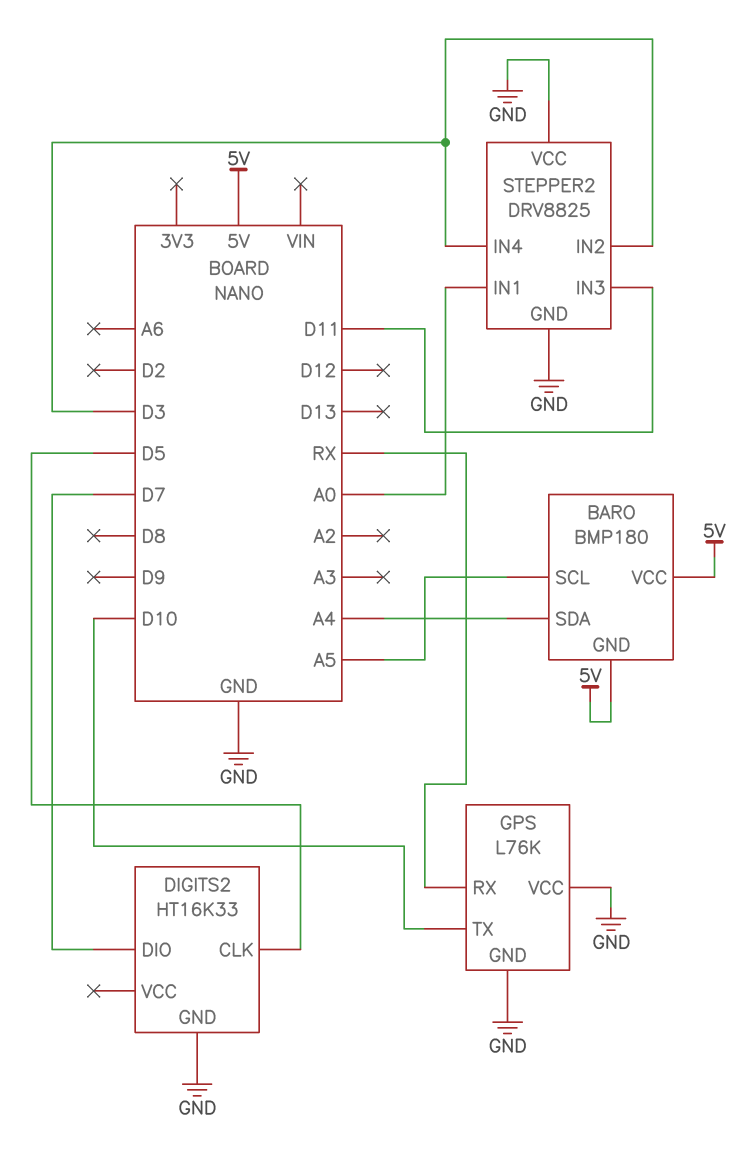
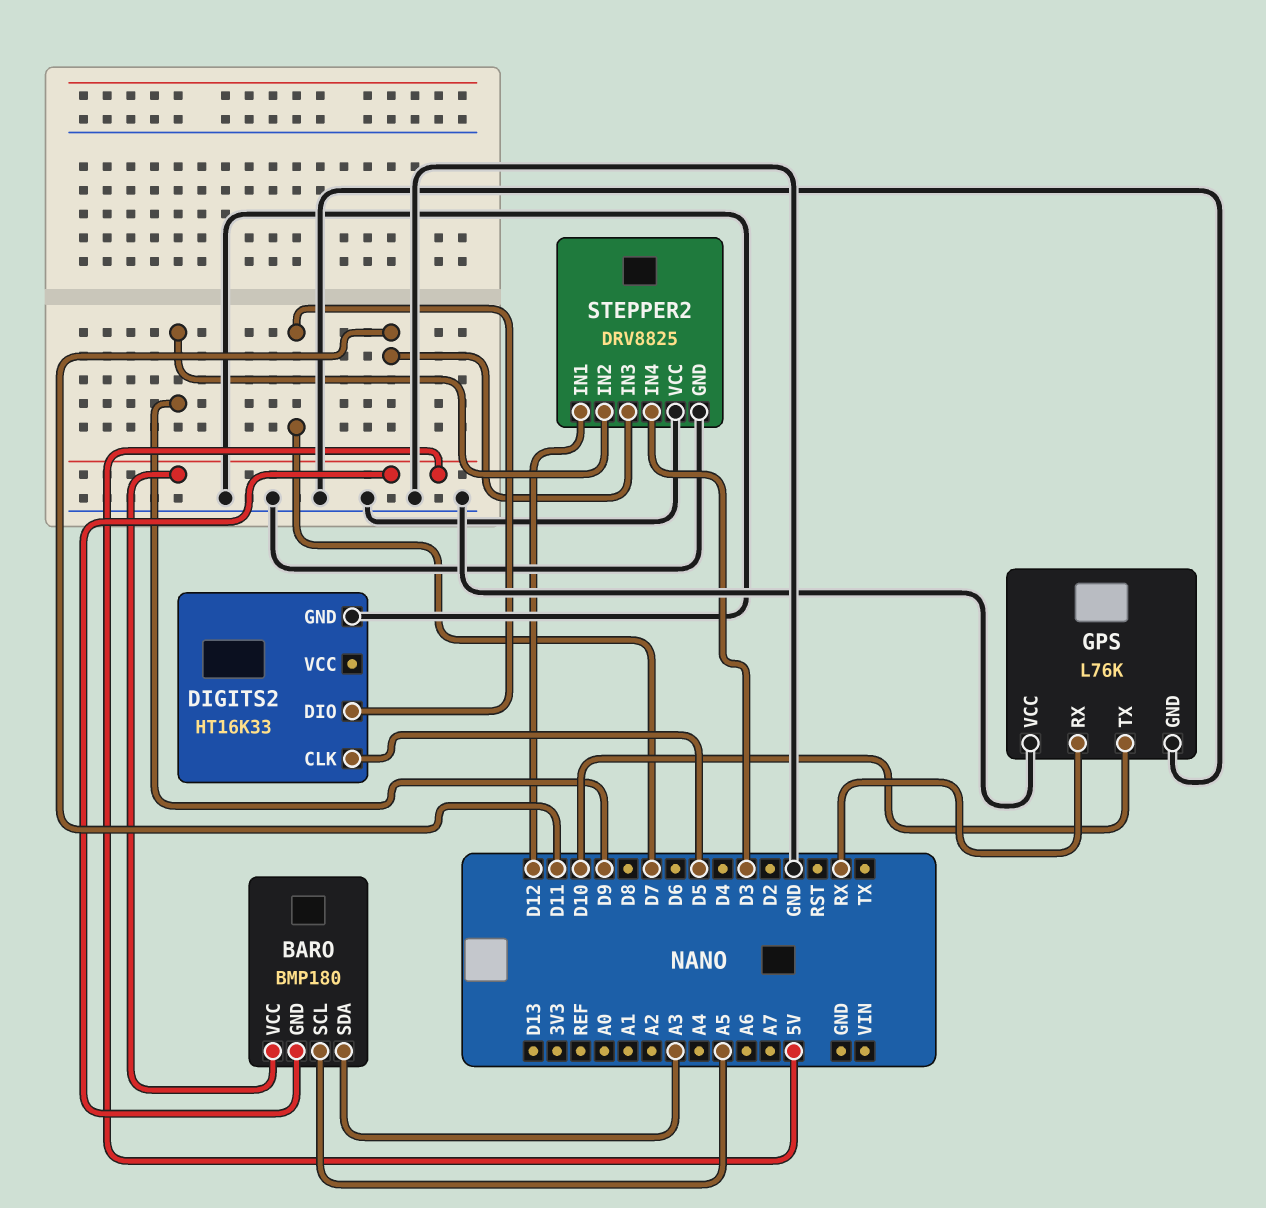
BARO pin SDA: A4 -> A3
STEPPER2 pin IN1: A0 -> D12
STEPPER2 pin IN2: D3 -> D9

